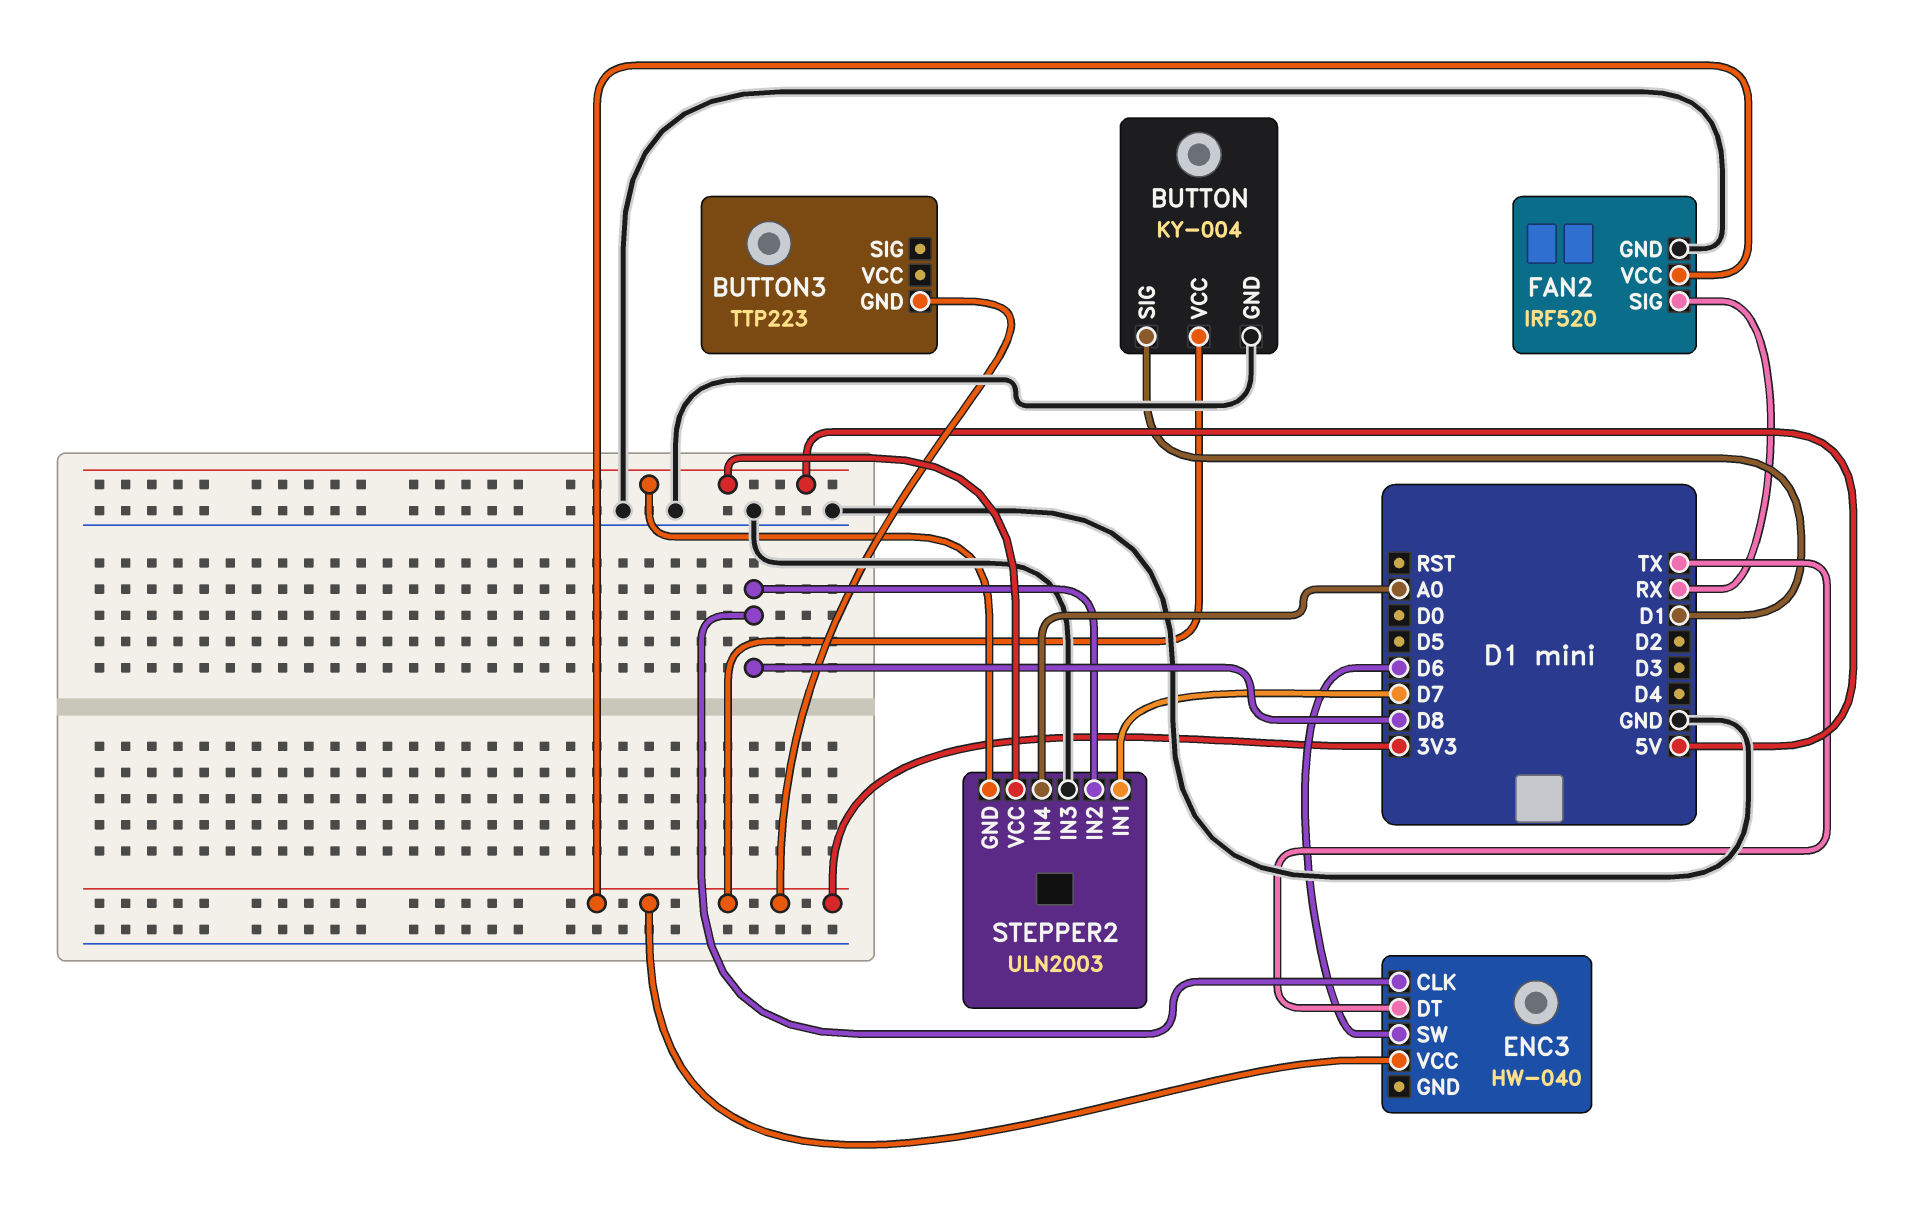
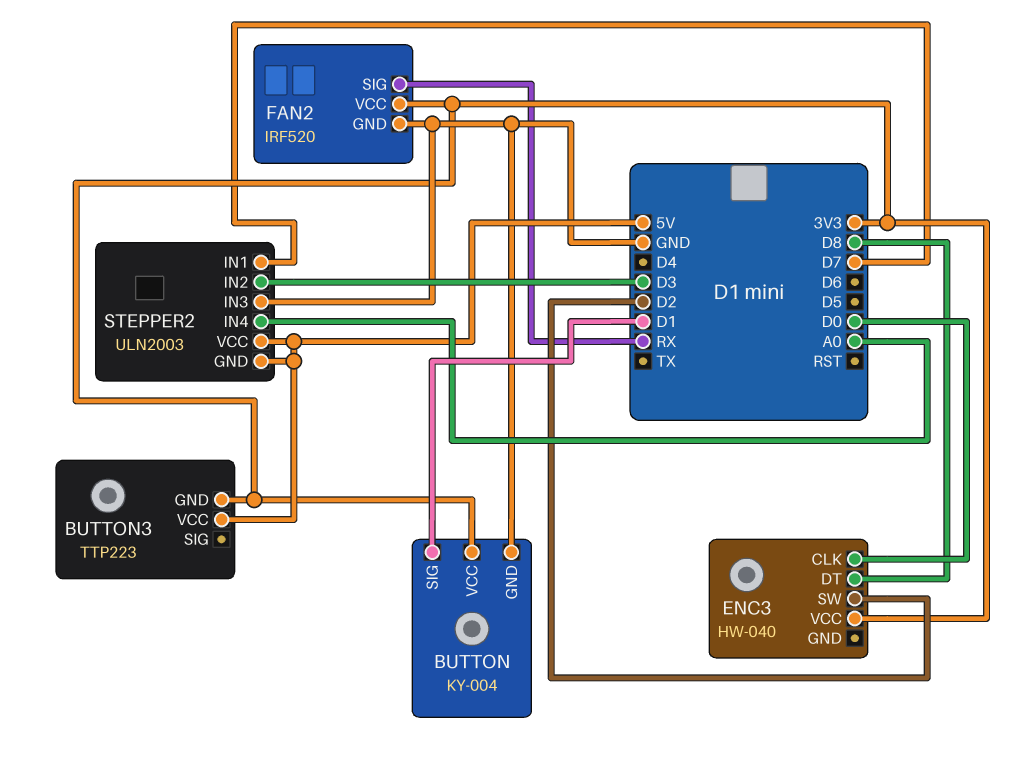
BUTTON3 pin VCC: none -> 5V
ENC3 pin CLK: D8 -> D0
ENC3 pin DT: TX -> D8
ENC3 pin SW: D6 -> D2
STEPPER2 pin IN2: D8 -> D3

